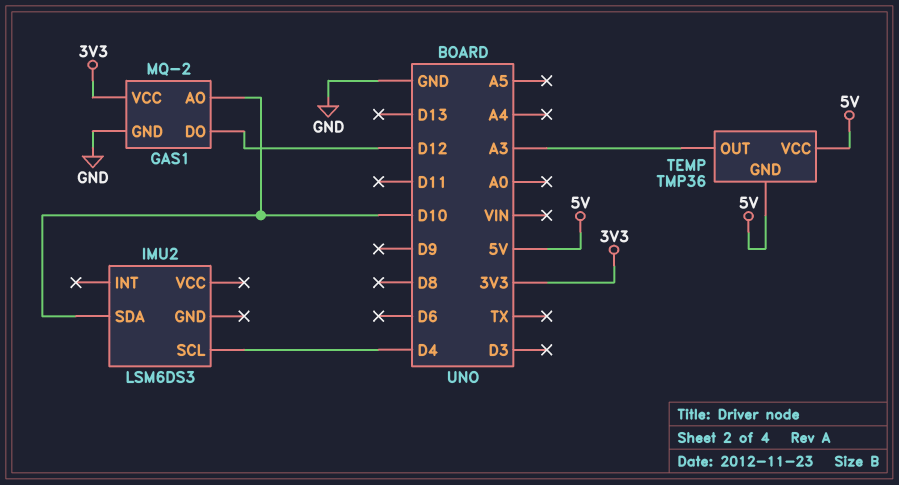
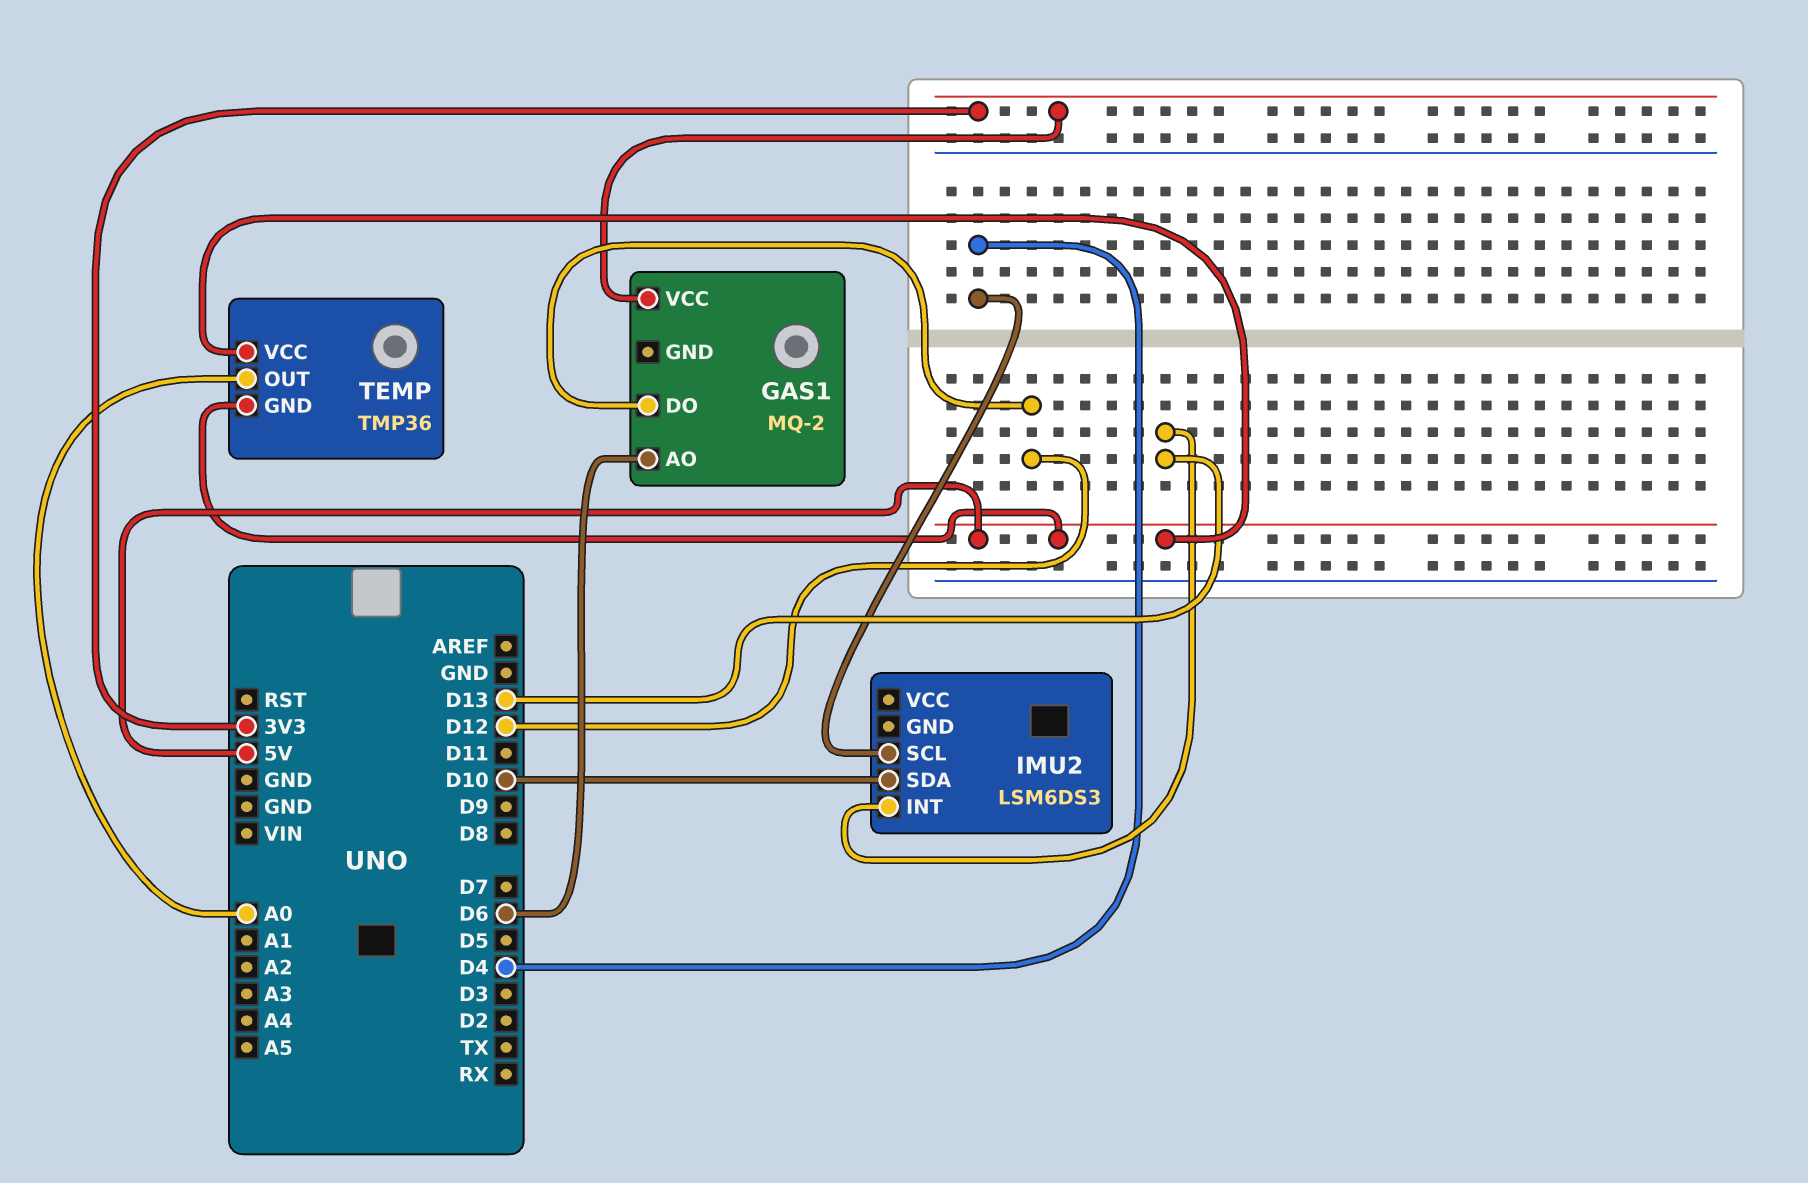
GAS1 pin AO: D10 -> D6
GAS1 pin GND: GND -> none
IMU2 pin INT: none -> D13
TEMP pin OUT: A3 -> A0

